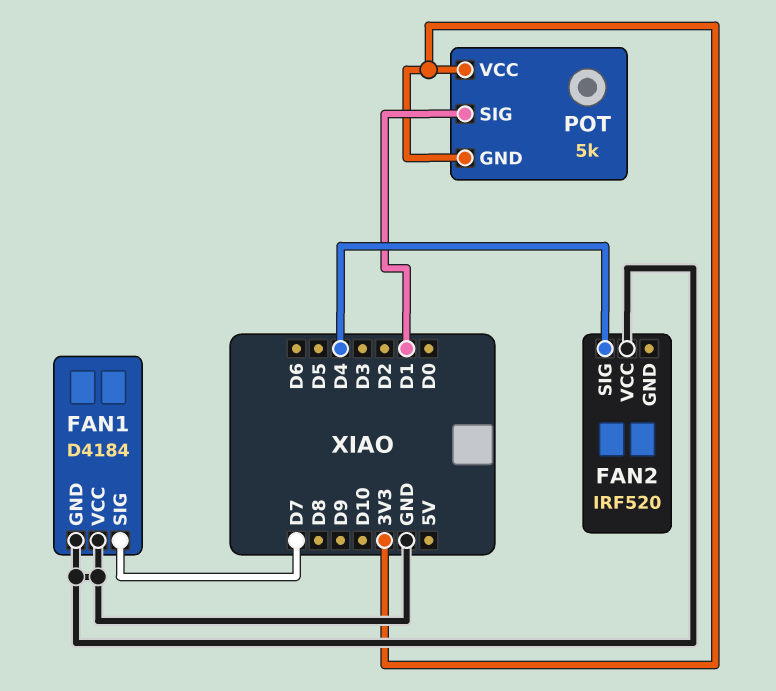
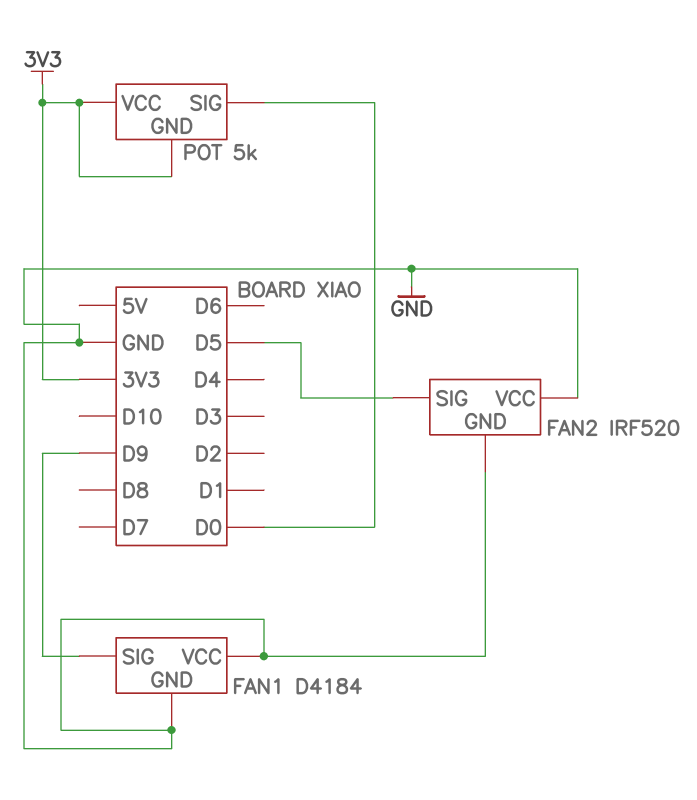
FAN1 pin SIG: D7 -> D9
FAN2 pin GND: none -> GND
FAN2 pin SIG: D4 -> D5
POT pin SIG: D1 -> D0

